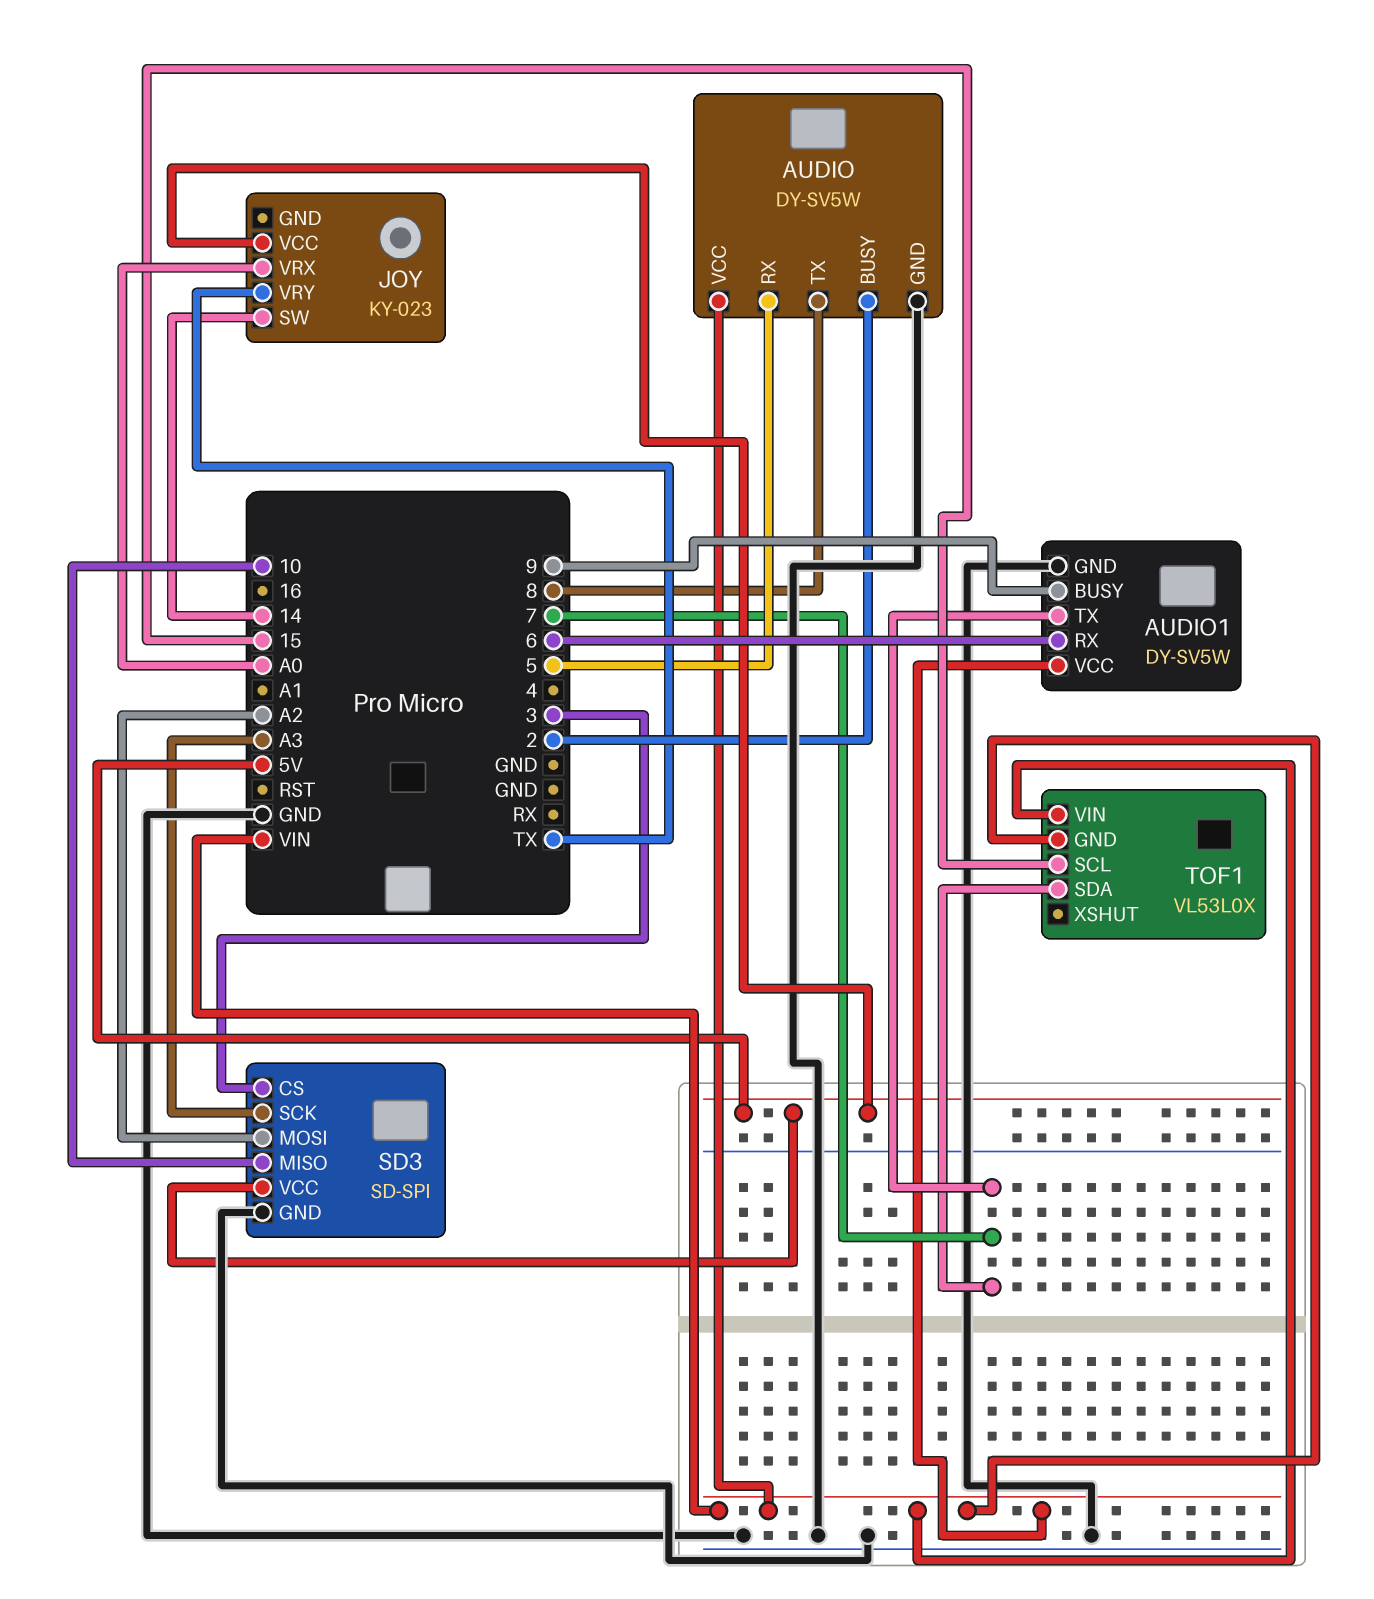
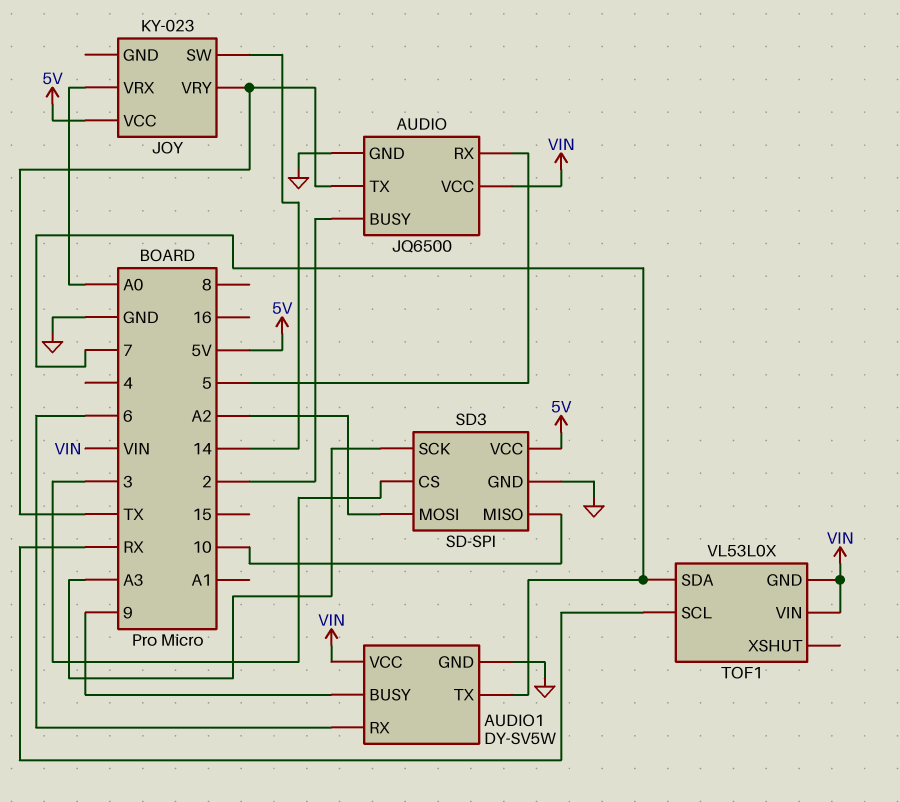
AUDIO: DY-SV5W -> JQ6500
AUDIO pin TX: 8 -> TX
TOF1 pin SCL: 15 -> RX

